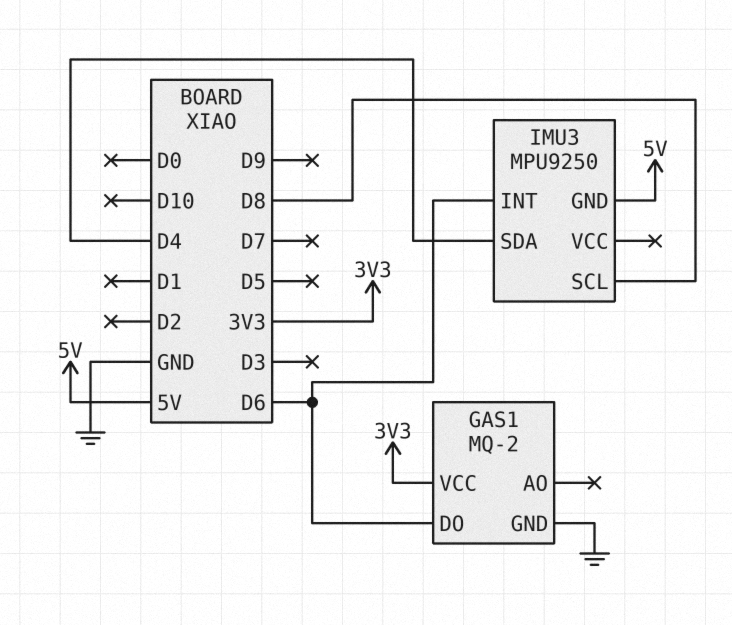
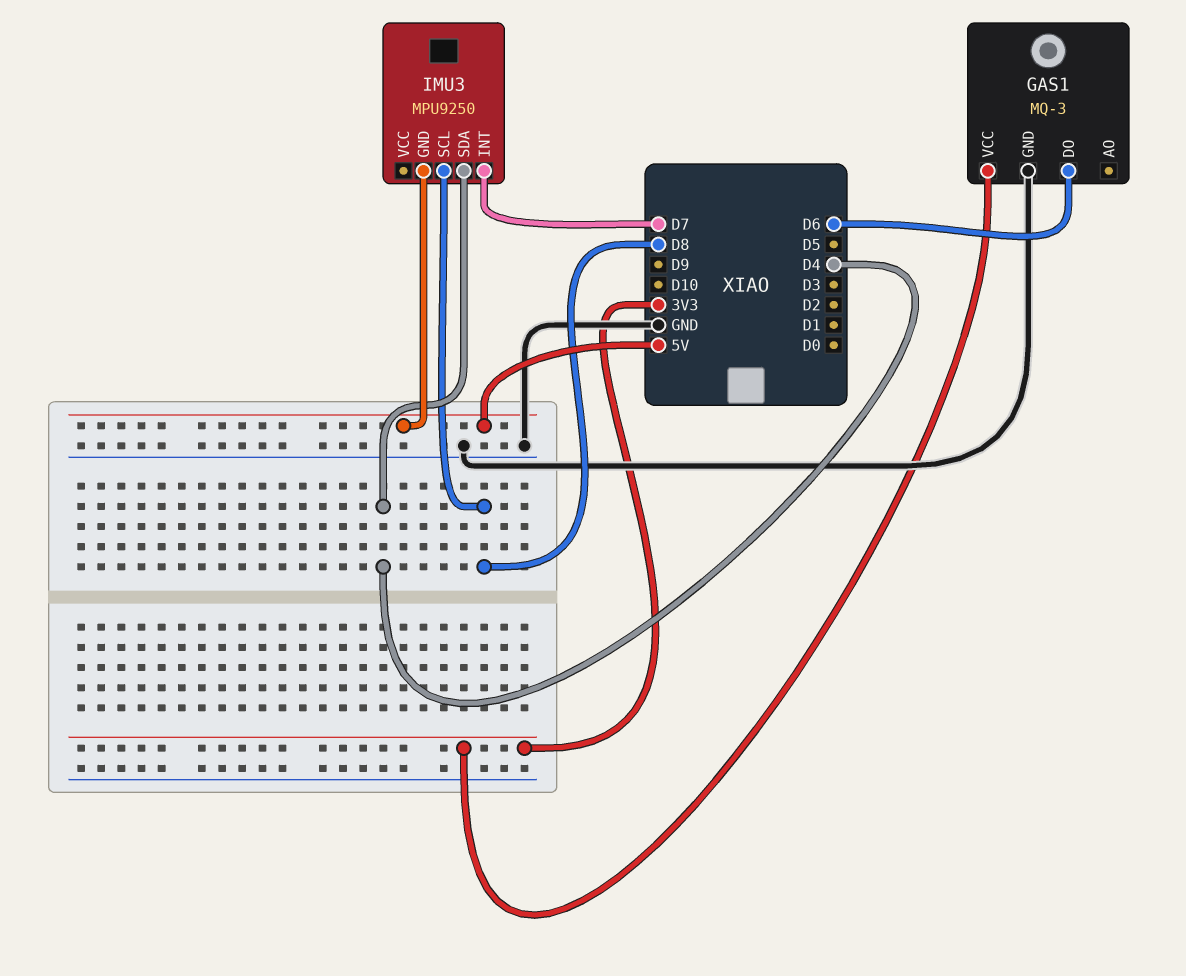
GAS1: MQ-2 -> MQ-3
IMU3 pin INT: D6 -> D7

